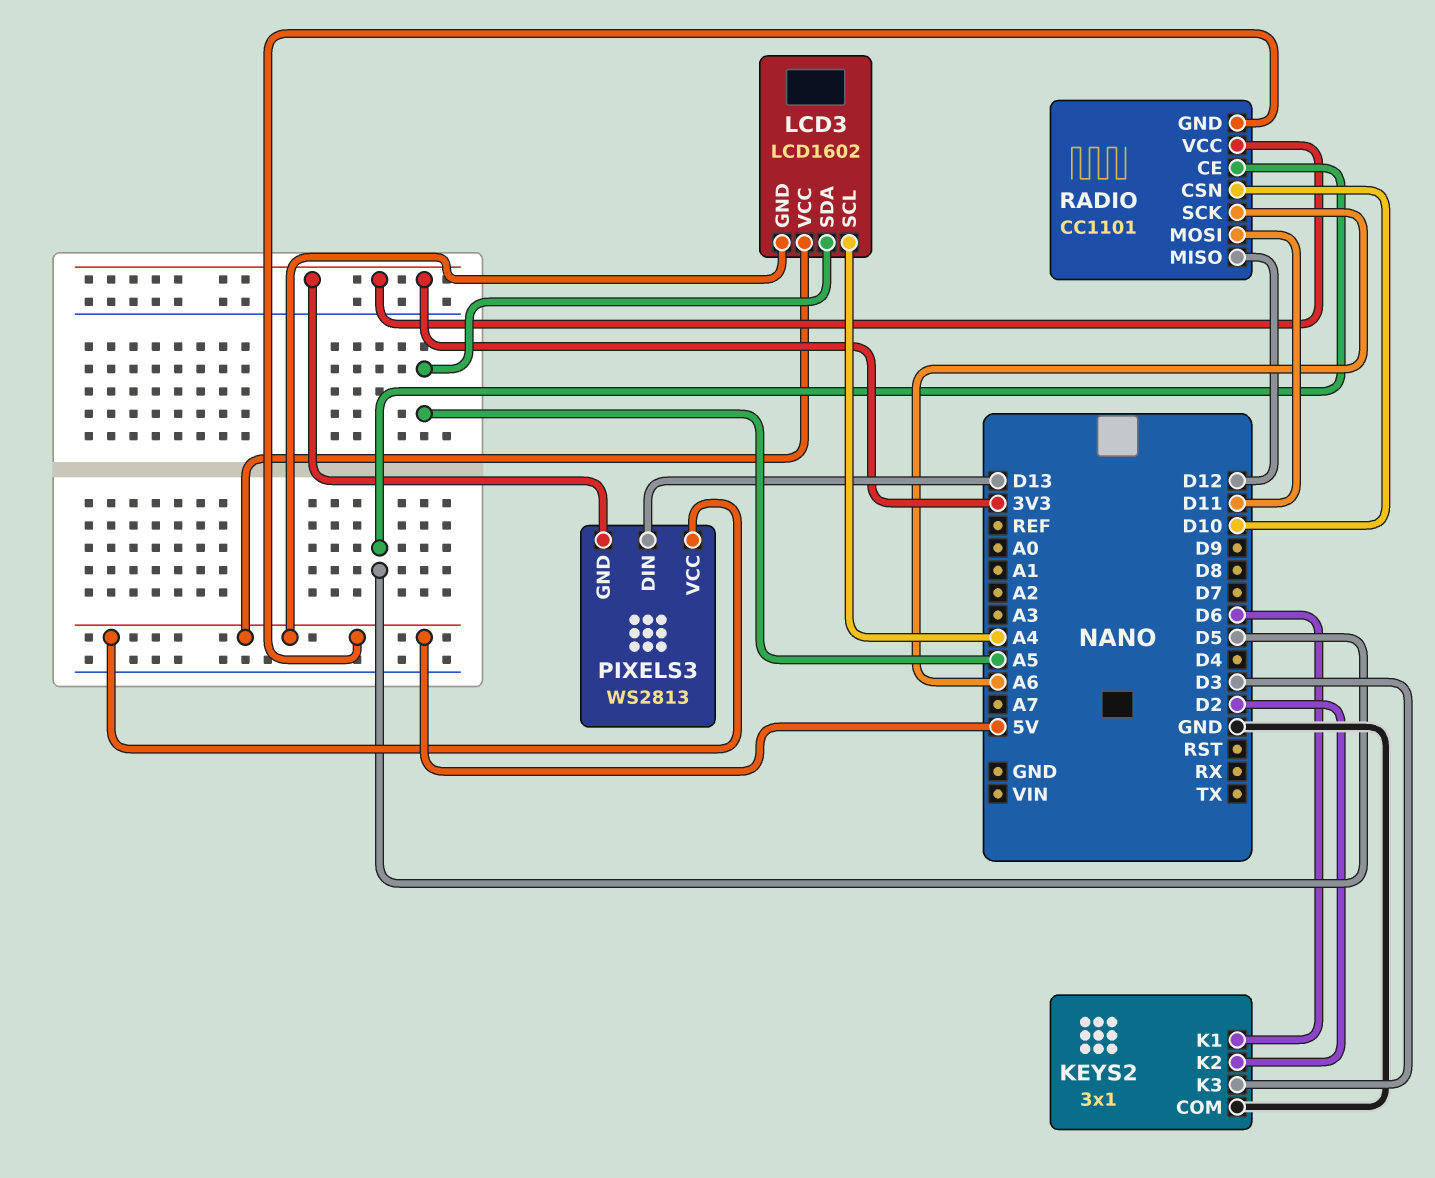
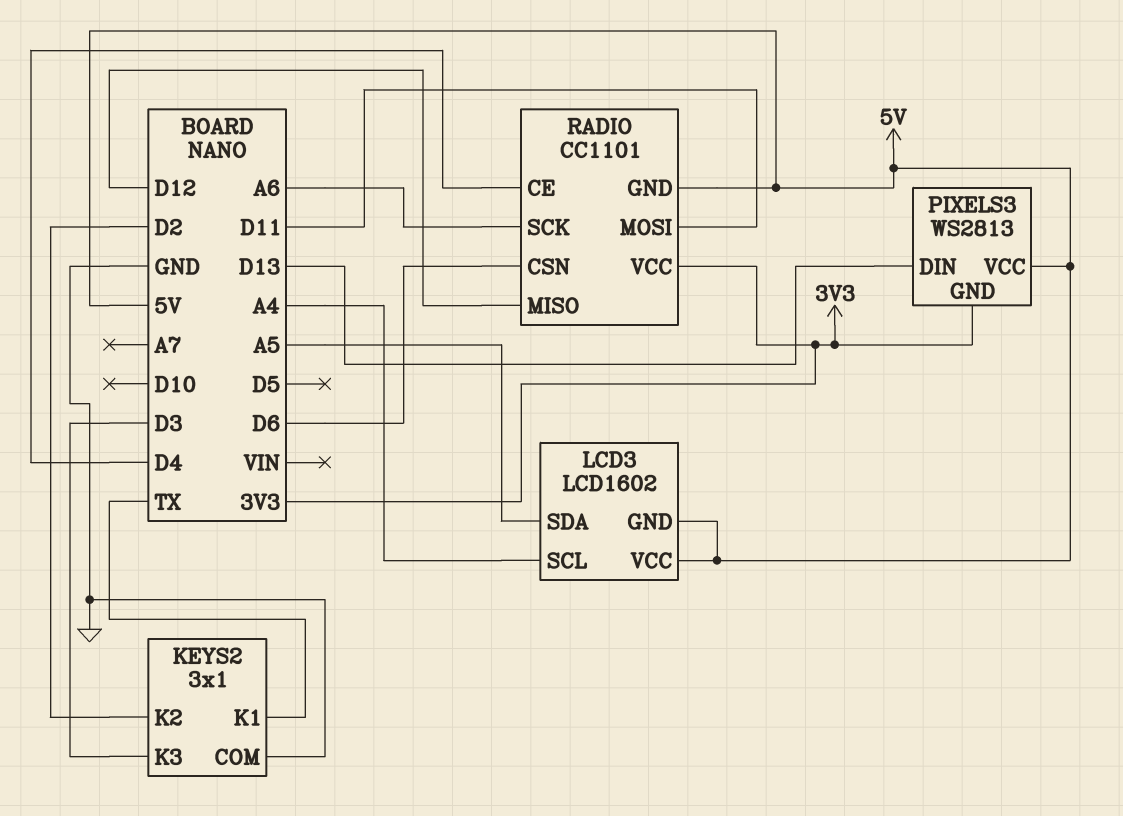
KEYS2 pin K1: D6 -> TX
RADIO pin CE: D5 -> D4
RADIO pin CSN: D10 -> D6

